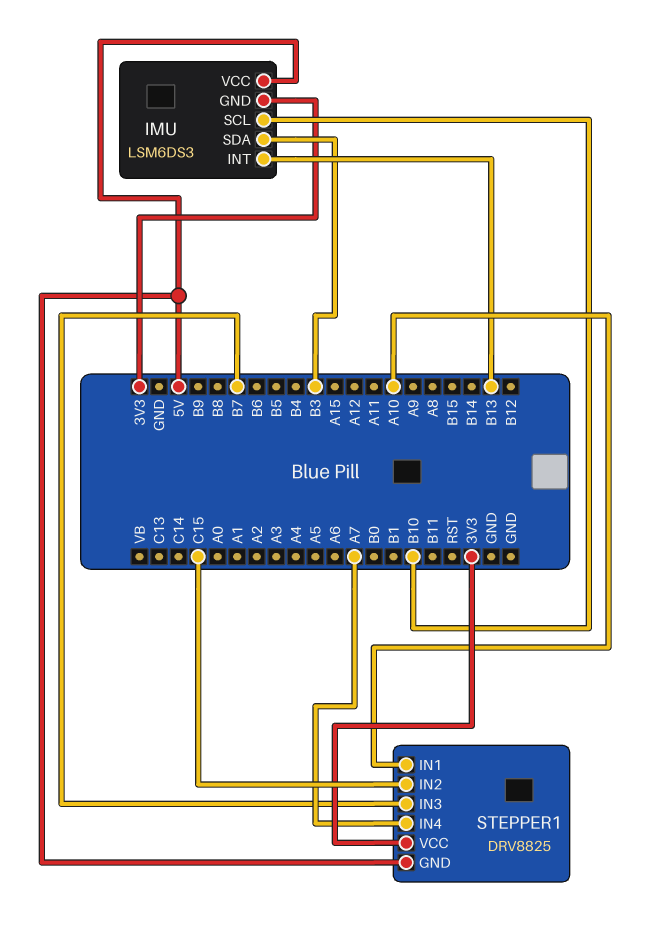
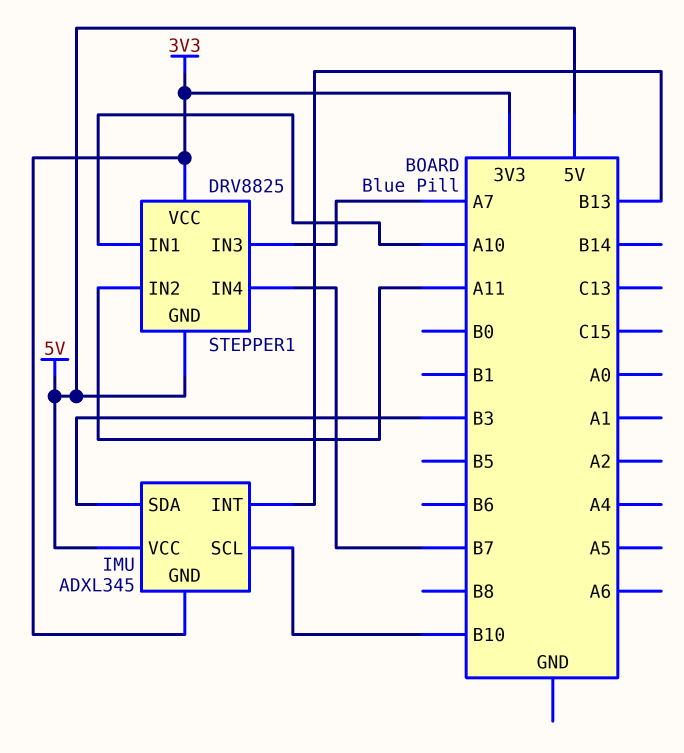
IMU: LSM6DS3 -> ADXL345
STEPPER1 pin IN2: C15 -> A11
STEPPER1 pin IN3: B7 -> A7
STEPPER1 pin IN4: A7 -> B7

